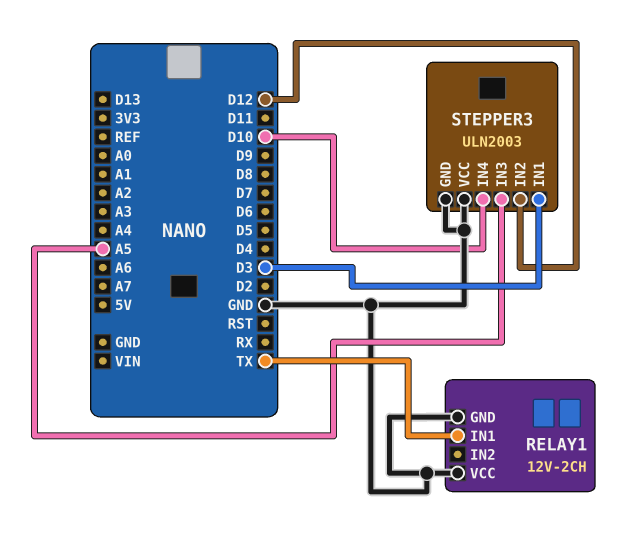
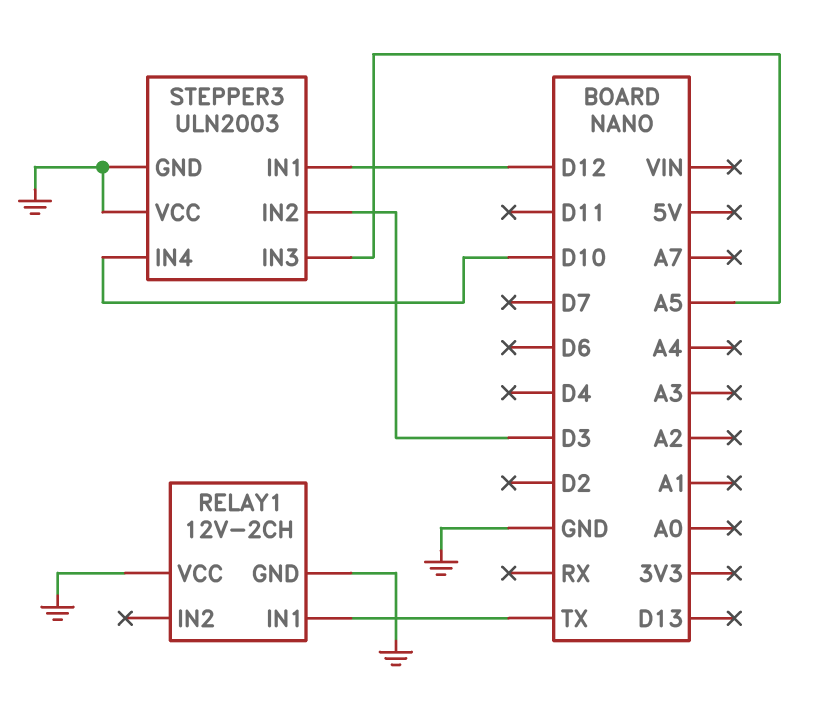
STEPPER3 pin IN1: D3 -> D12
STEPPER3 pin IN2: D12 -> D3

